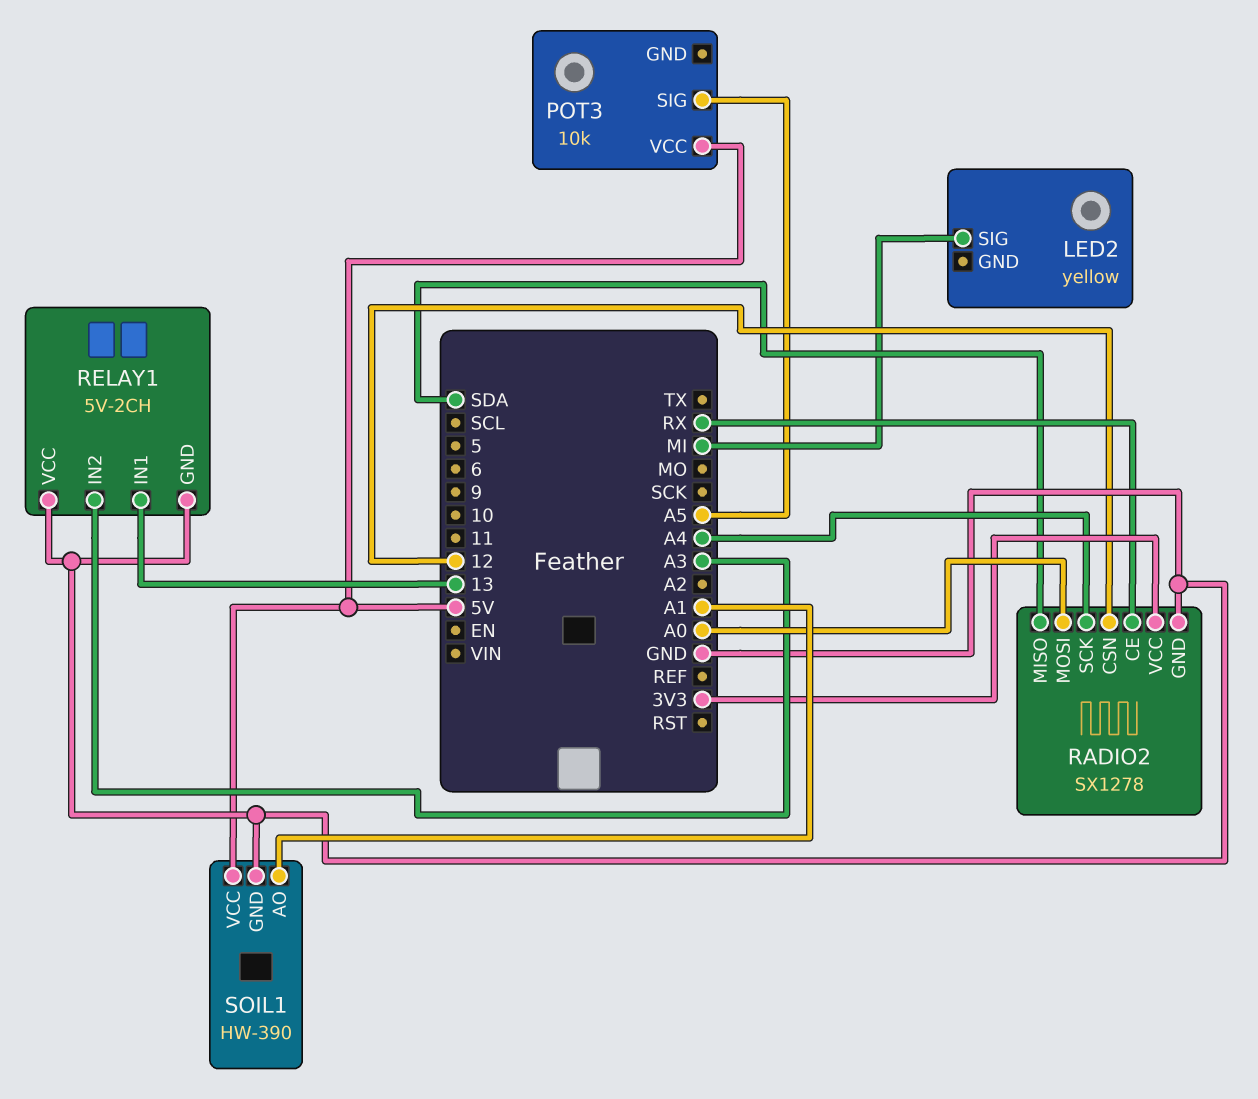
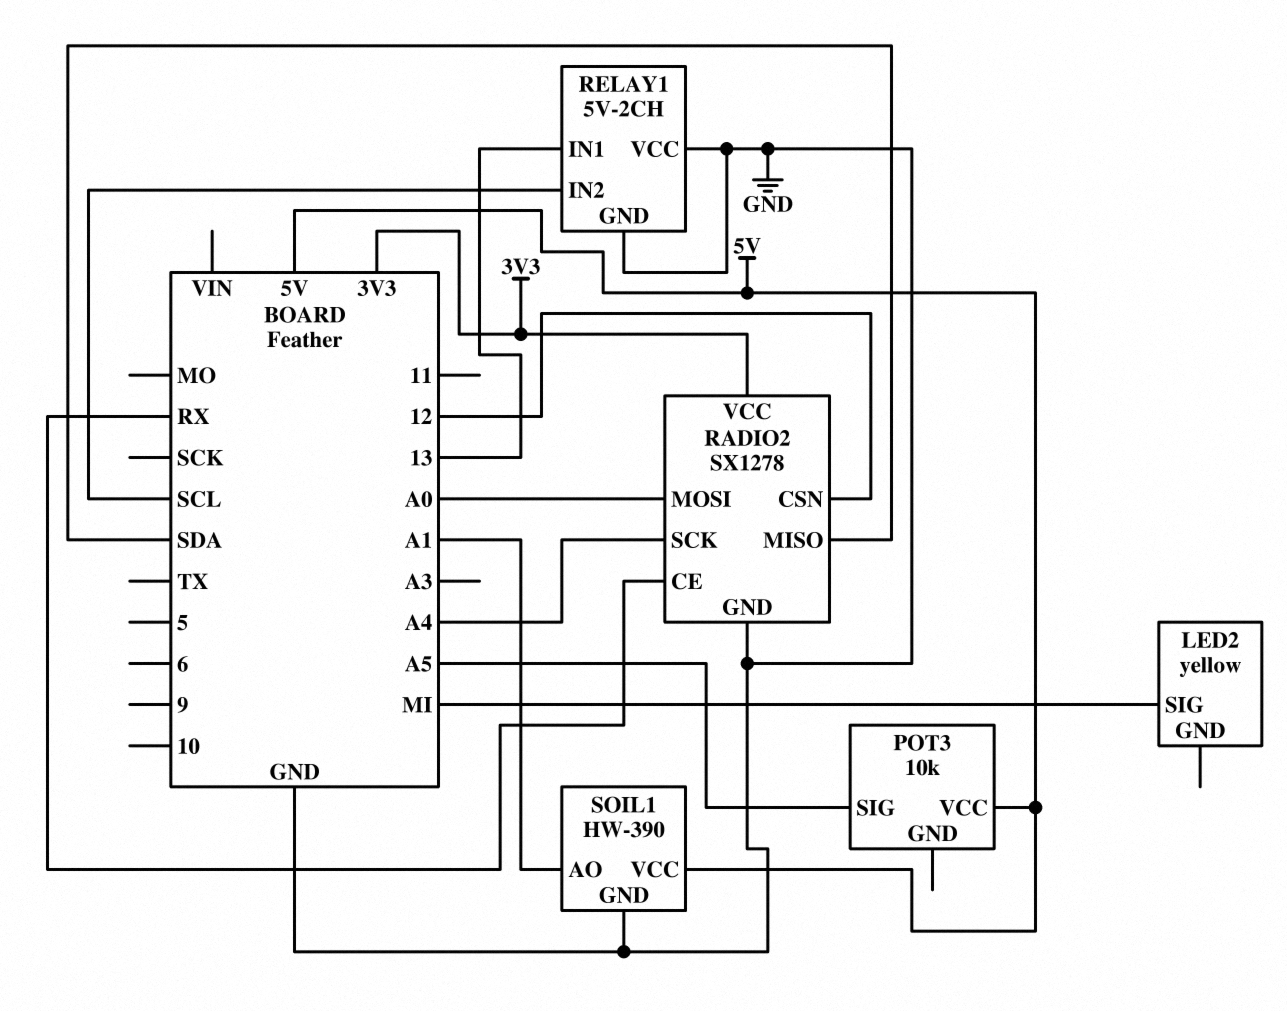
RELAY1 pin IN2: A3 -> SCL

